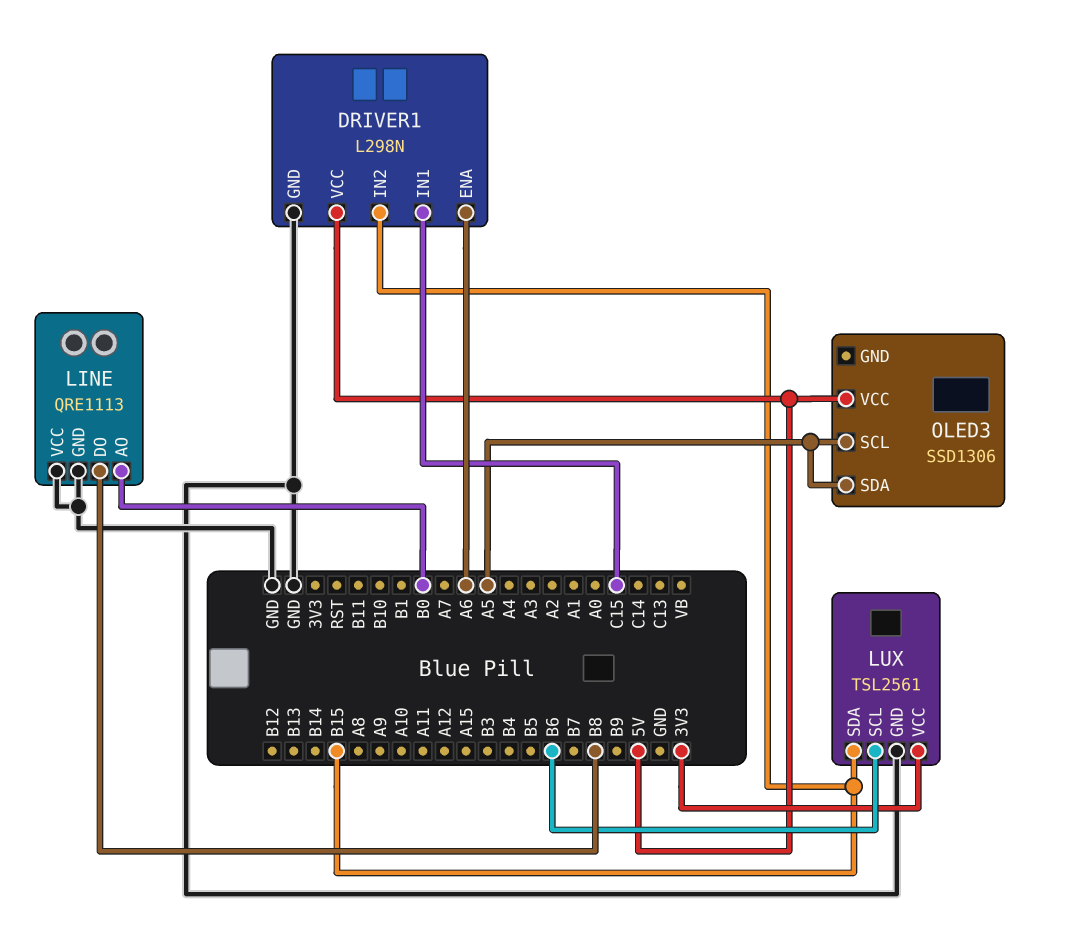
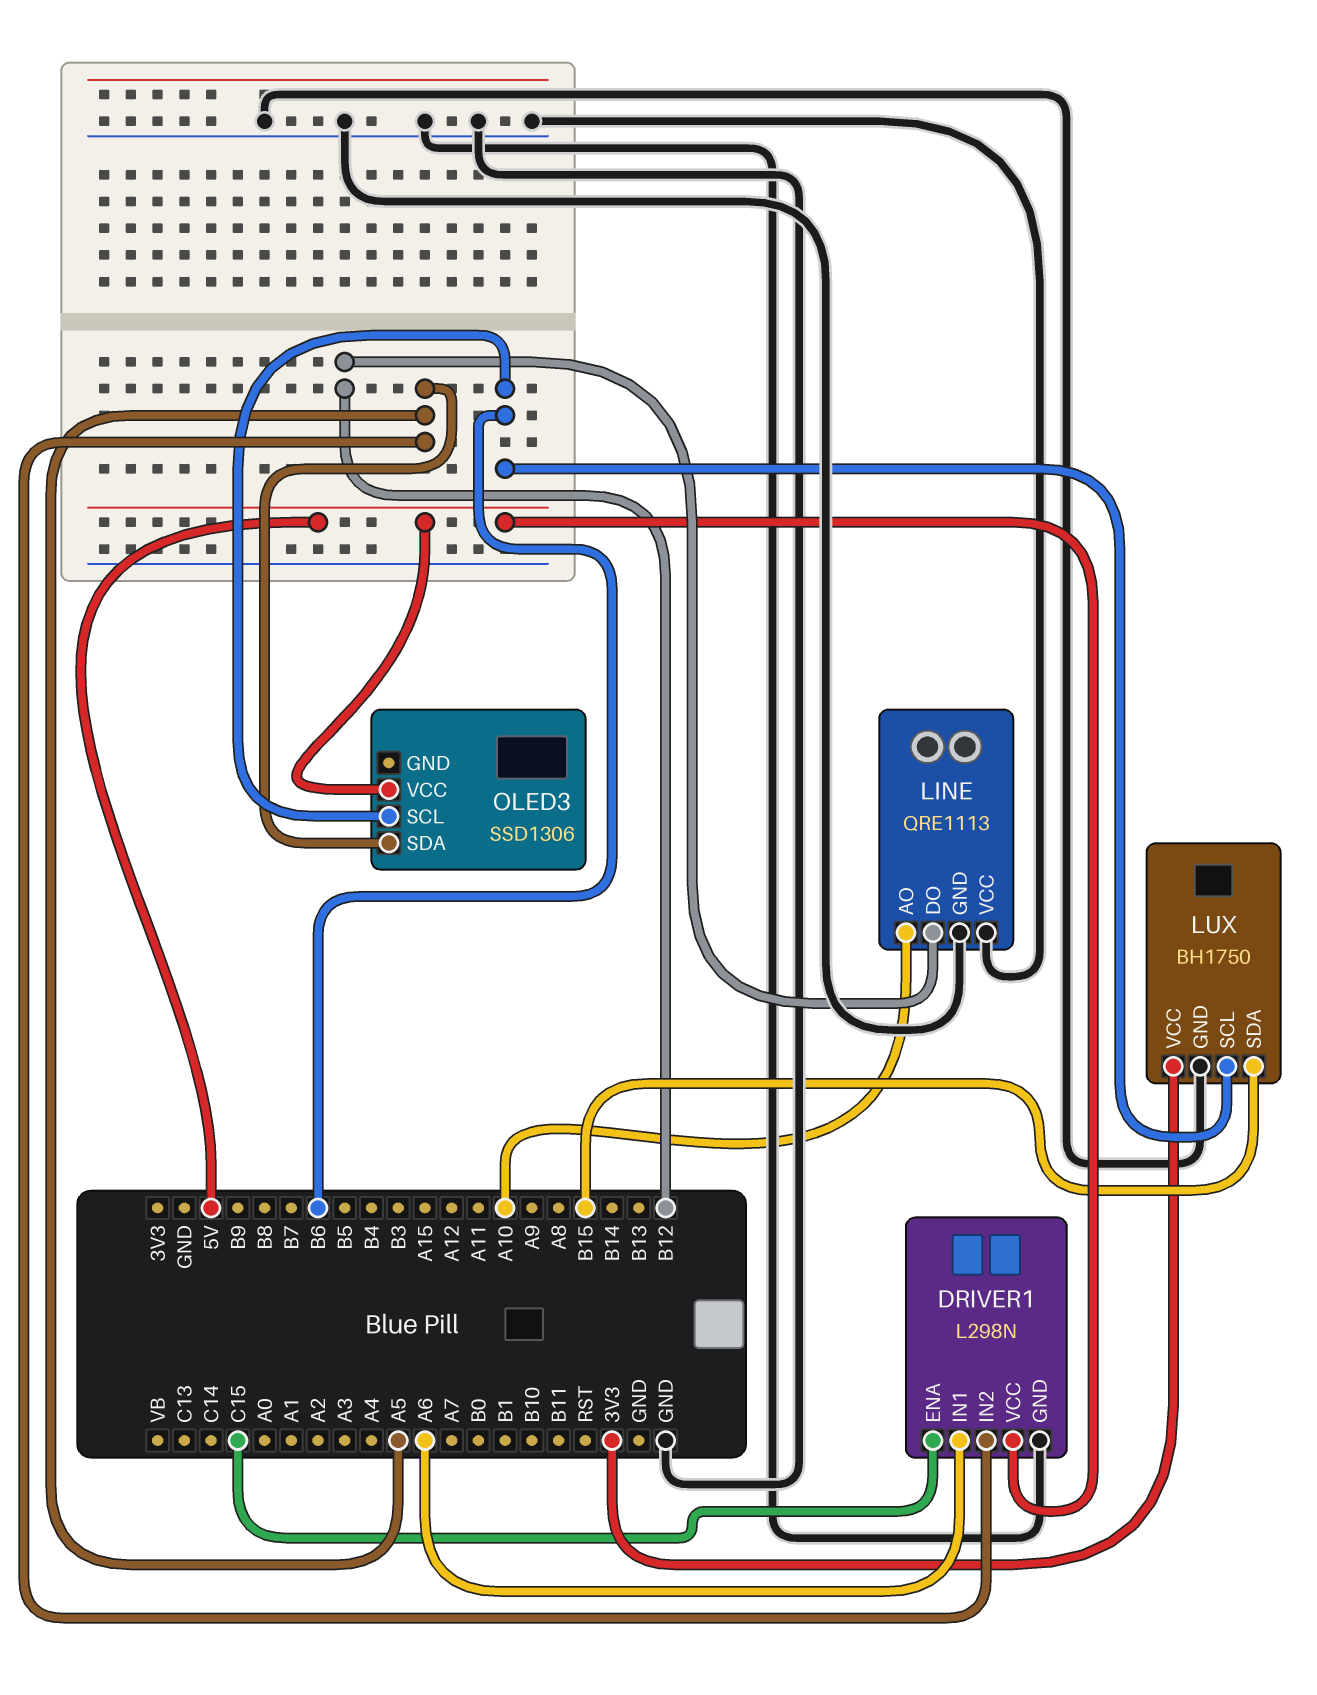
DRIVER1 pin ENA: A6 -> C15
DRIVER1 pin IN1: C15 -> A6
DRIVER1 pin IN2: B15 -> A5
LINE pin AO: B0 -> A10
LINE pin DO: B8 -> B12
LUX: TSL2561 -> BH1750
OLED3 pin SCL: A5 -> B6

